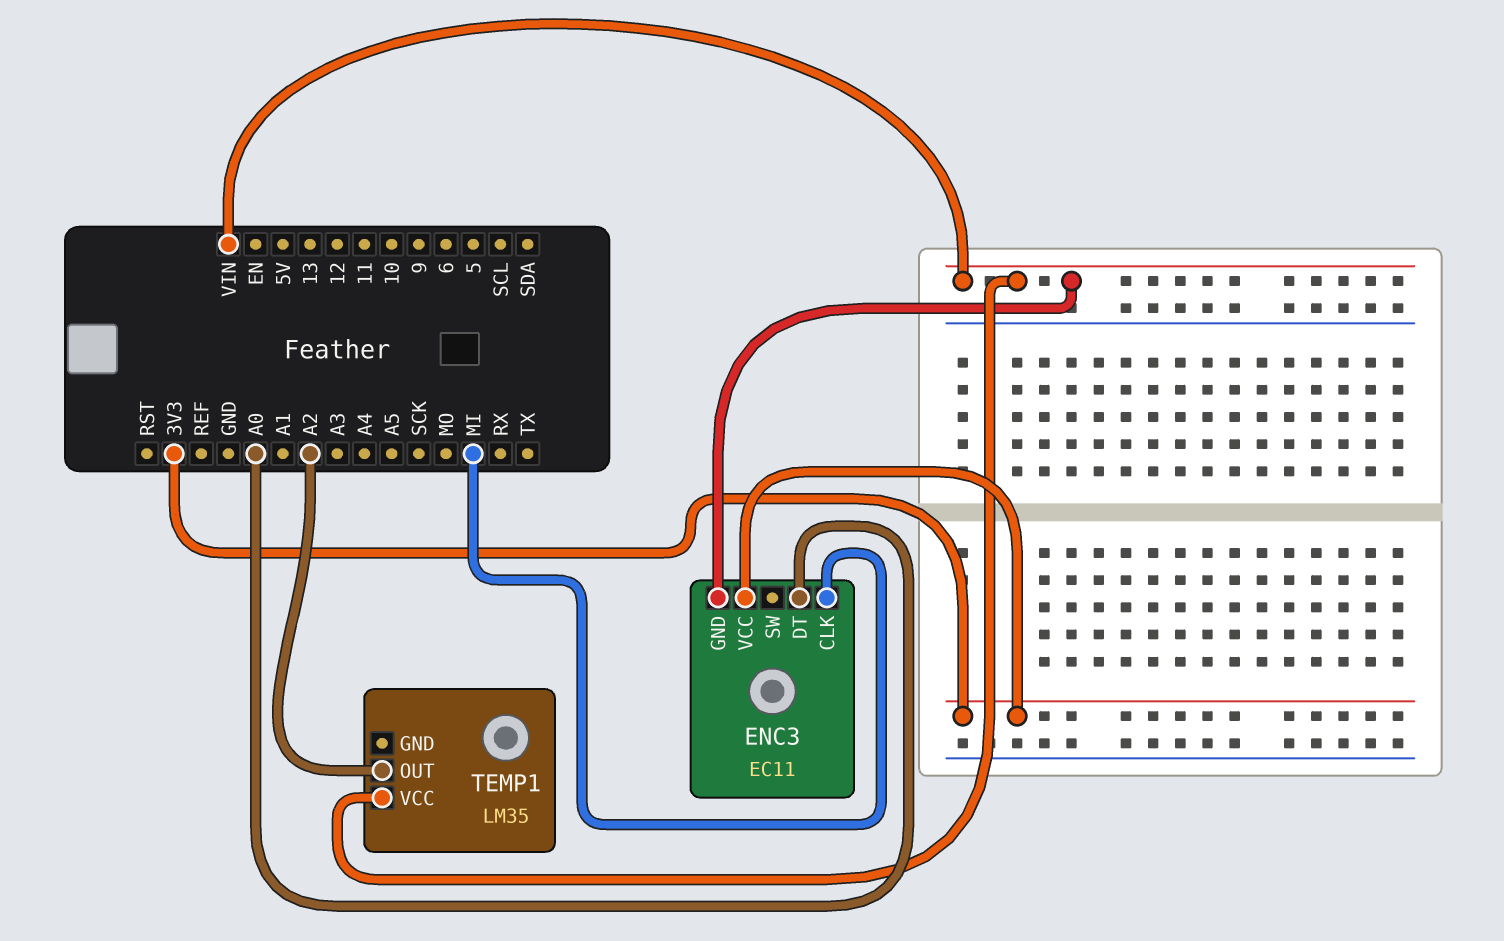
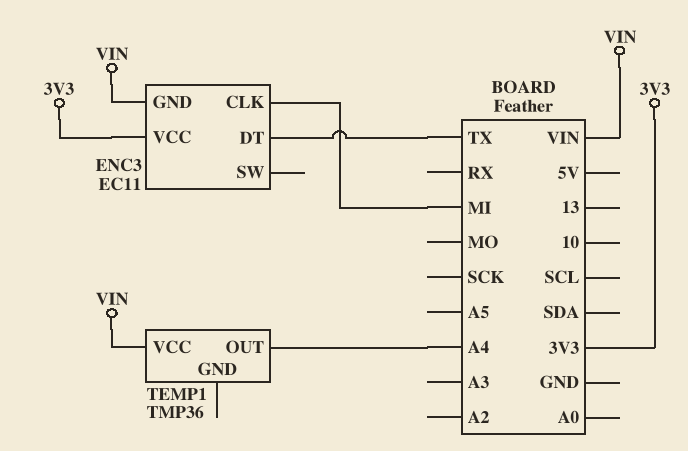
ENC3 pin DT: A0 -> TX
TEMP1: LM35 -> TMP36
TEMP1 pin OUT: A2 -> A4

